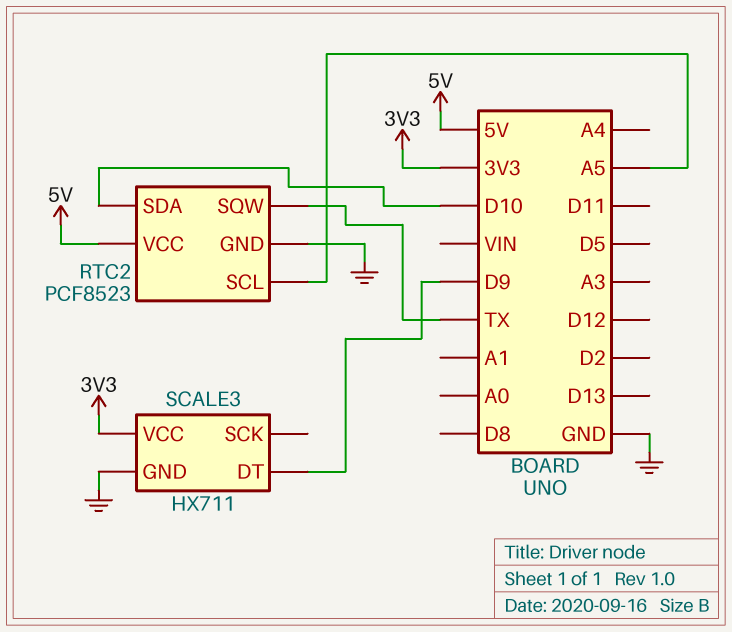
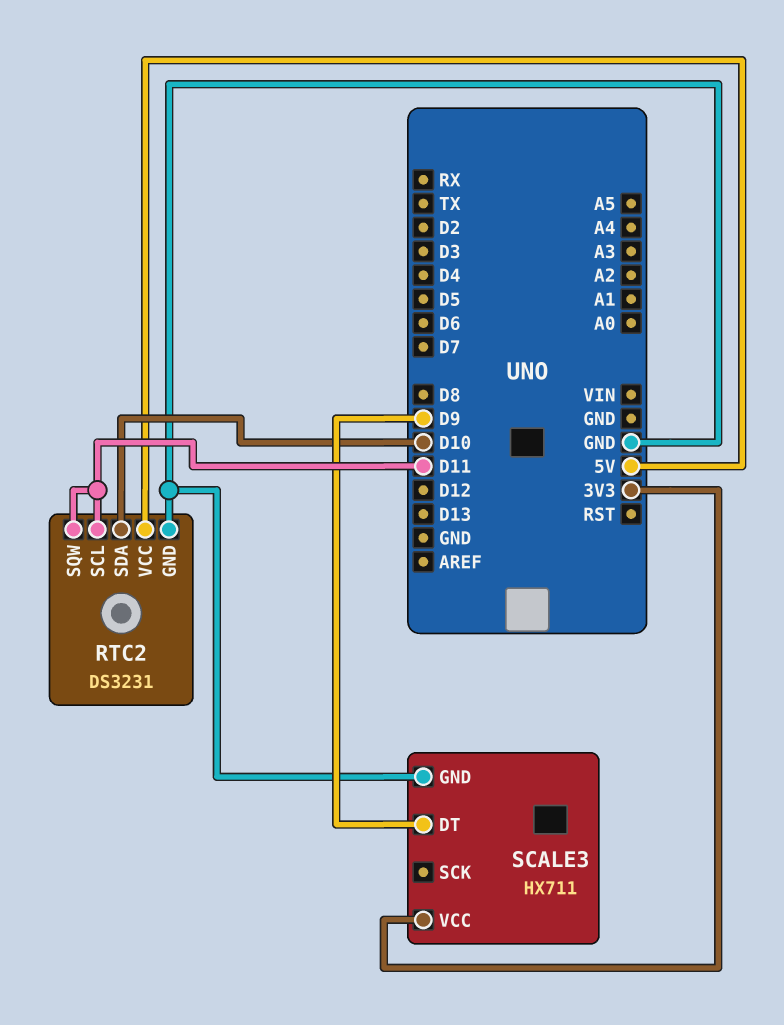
RTC2: PCF8523 -> DS3231
RTC2 pin SCL: A5 -> D11
RTC2 pin SQW: TX -> D11

